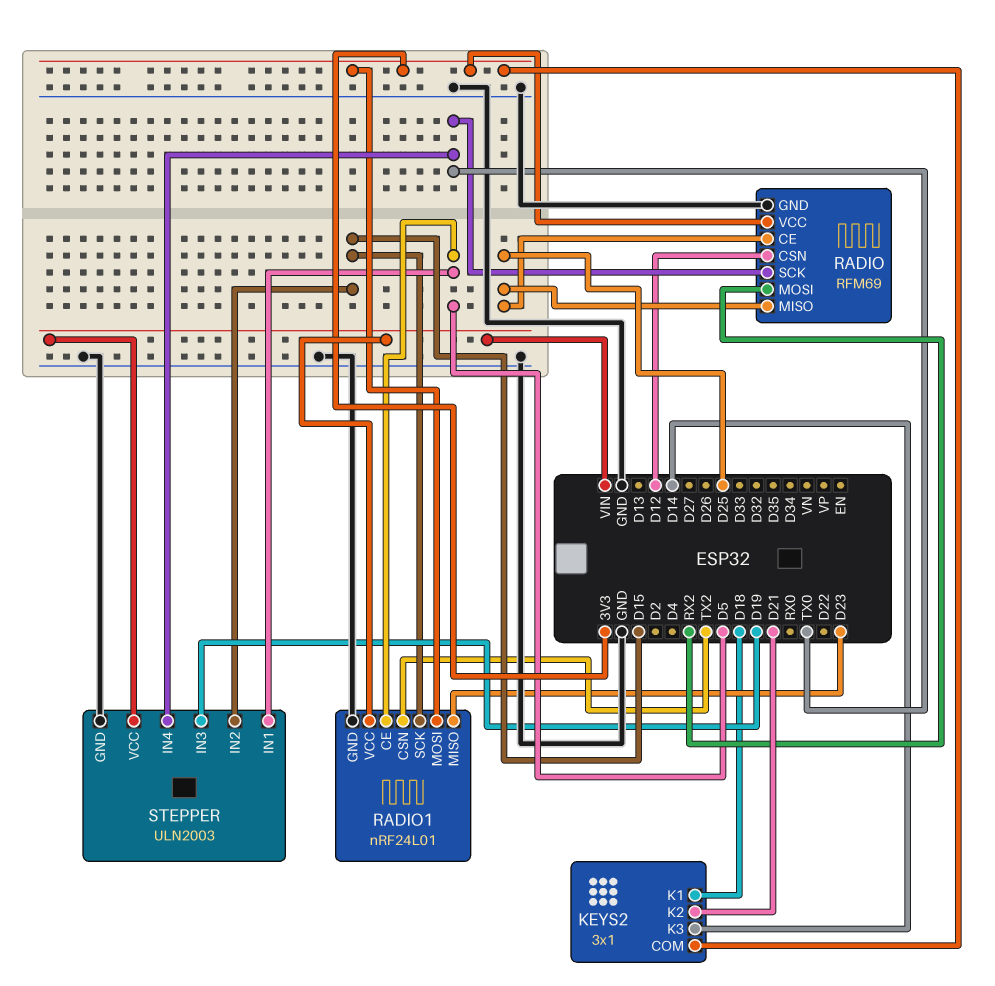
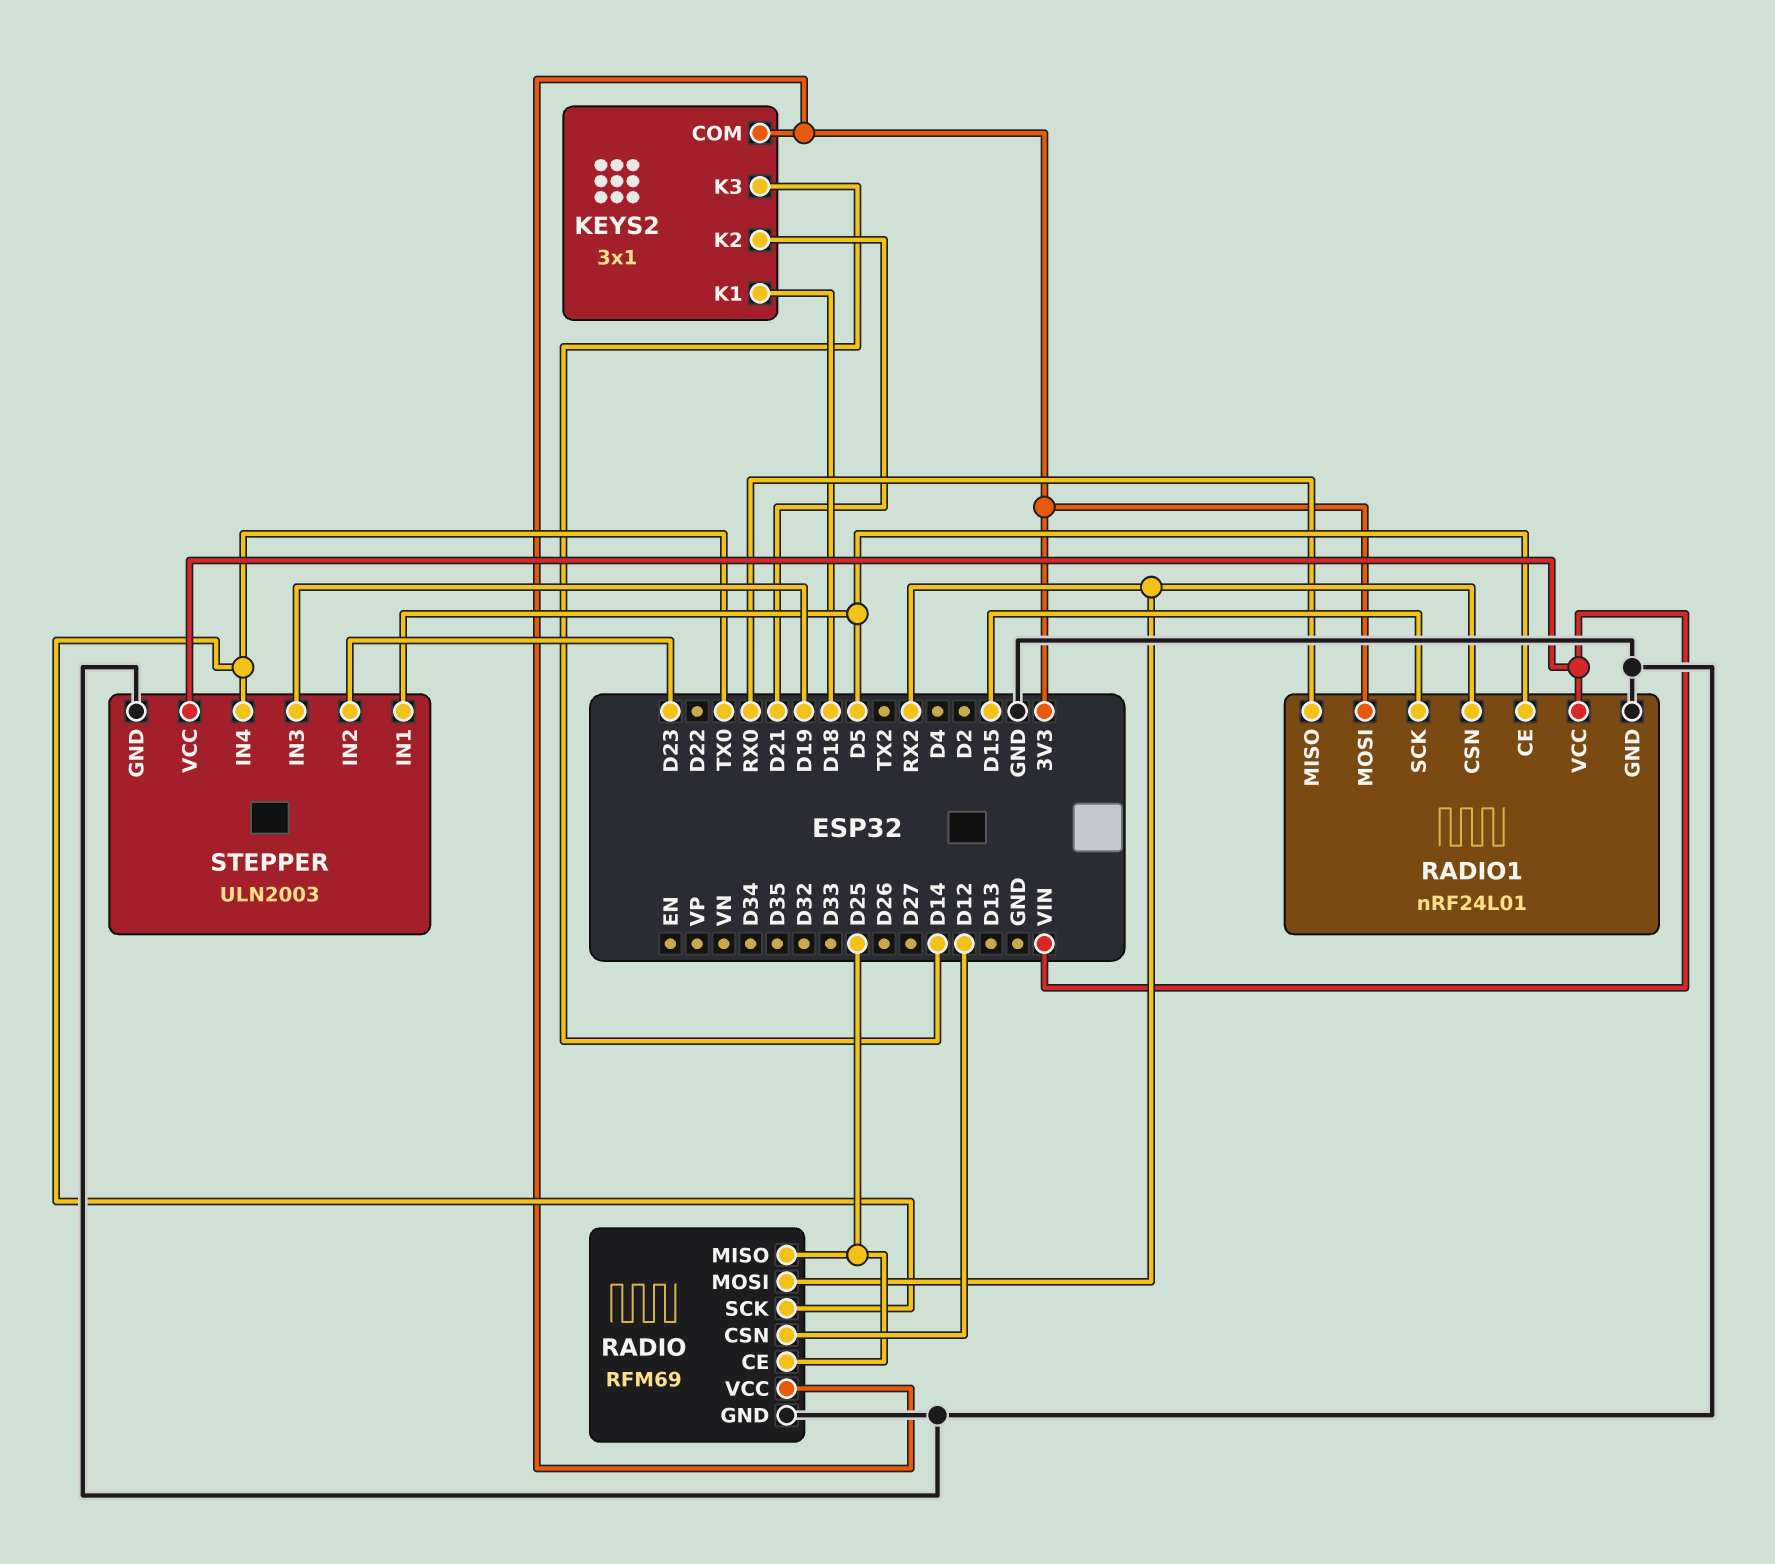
RADIO1 pin CSN: TX2 -> RX2
RADIO1 pin MISO: D23 -> RX0
STEPPER pin IN2: D15 -> D23

